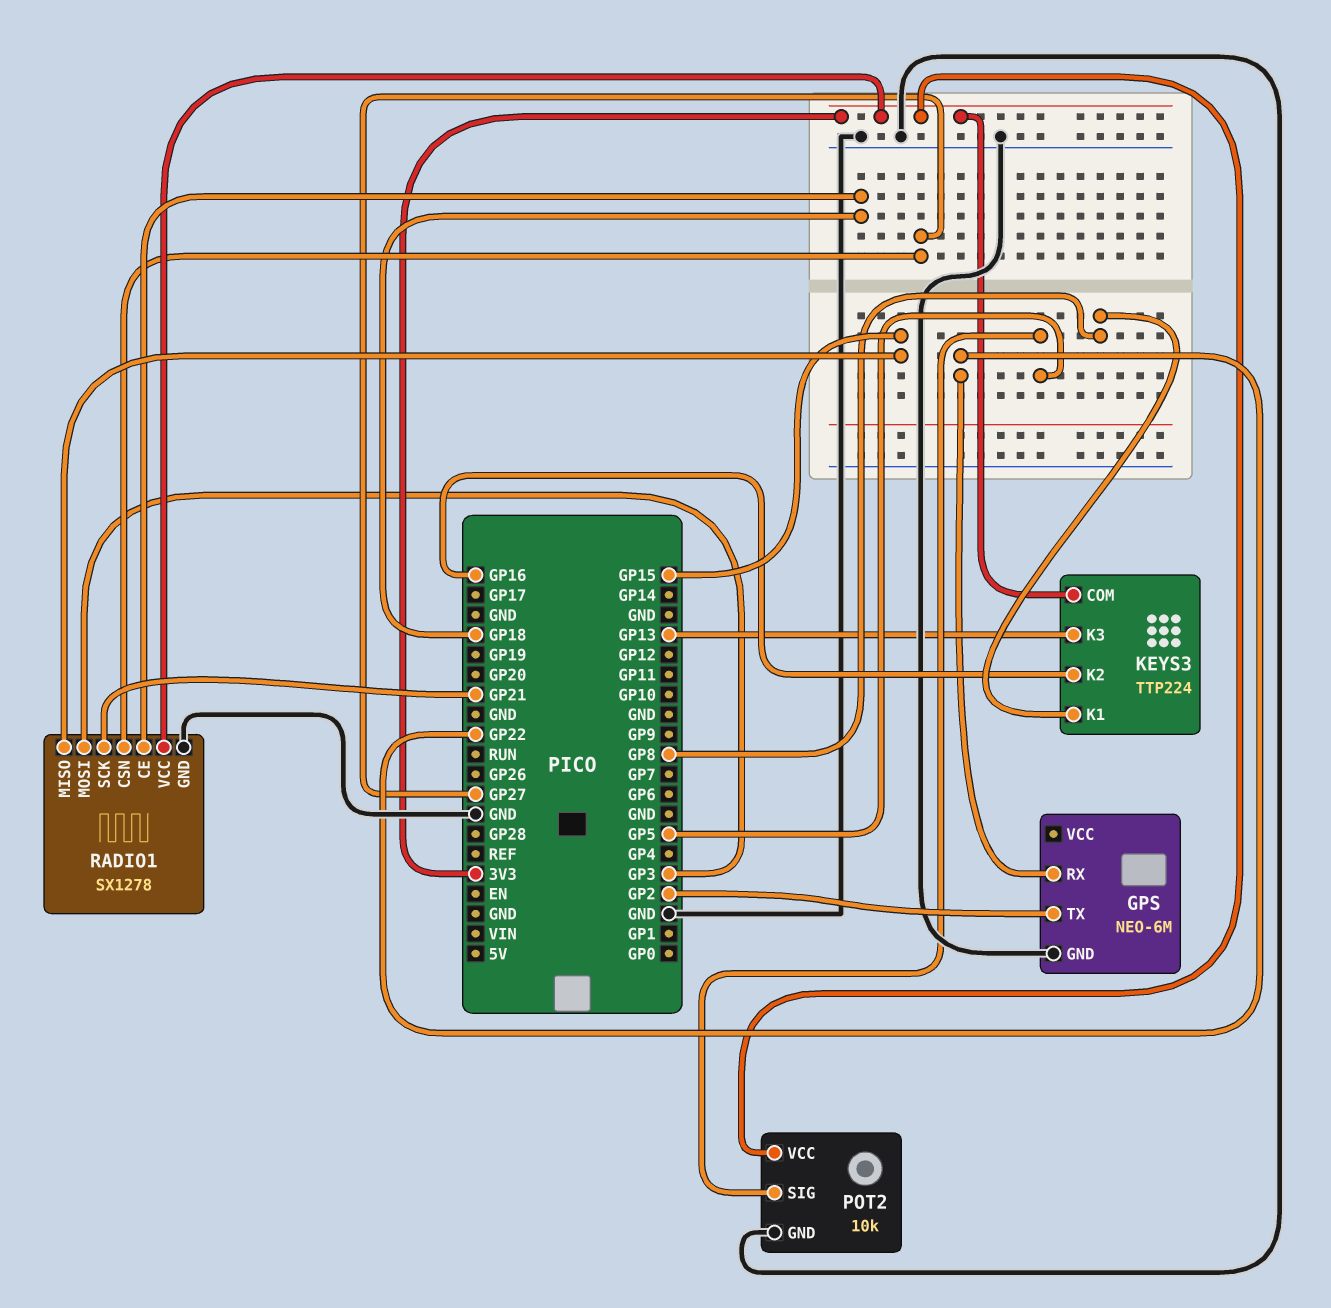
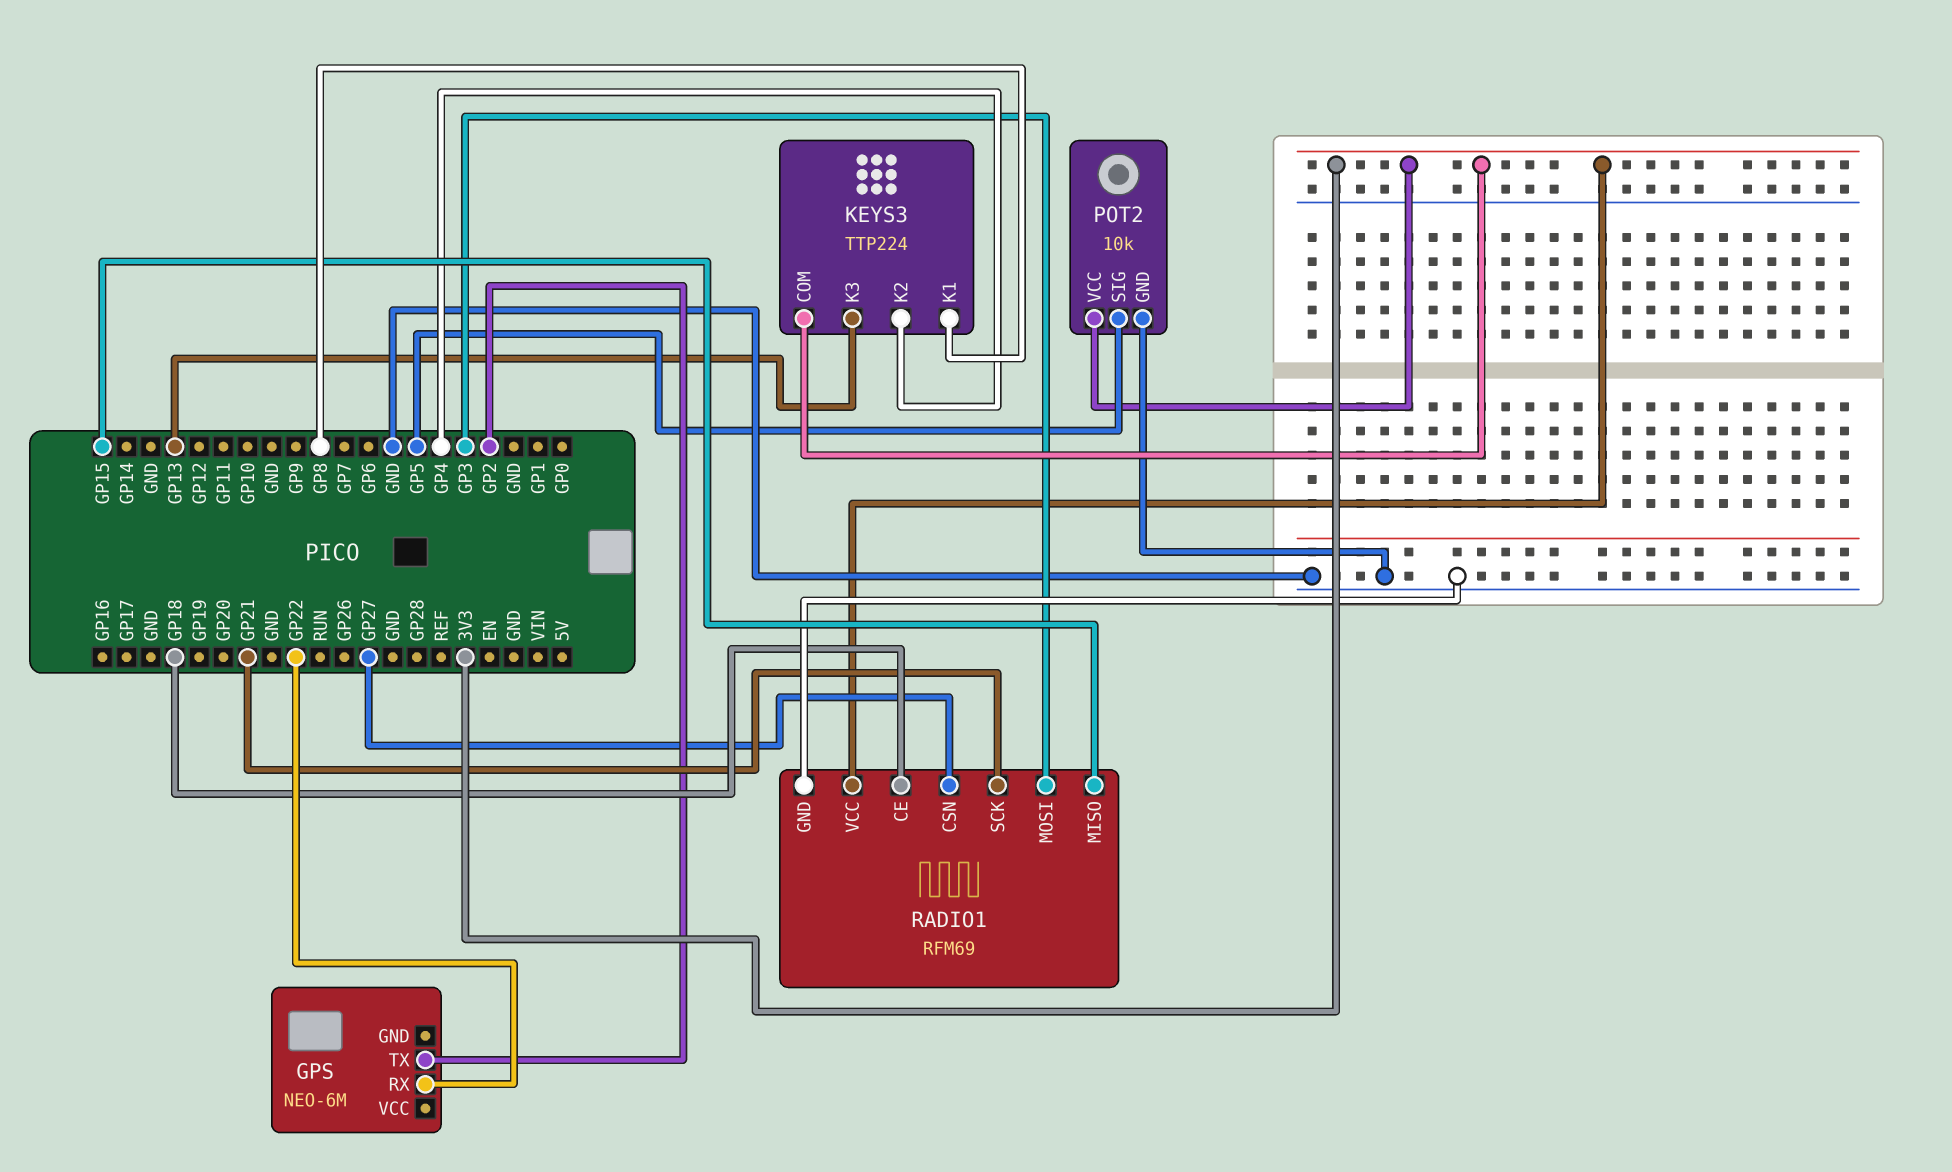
GPS pin GND: GND -> none
KEYS3 pin K2: GP16 -> GP4
RADIO1: SX1278 -> RFM69

